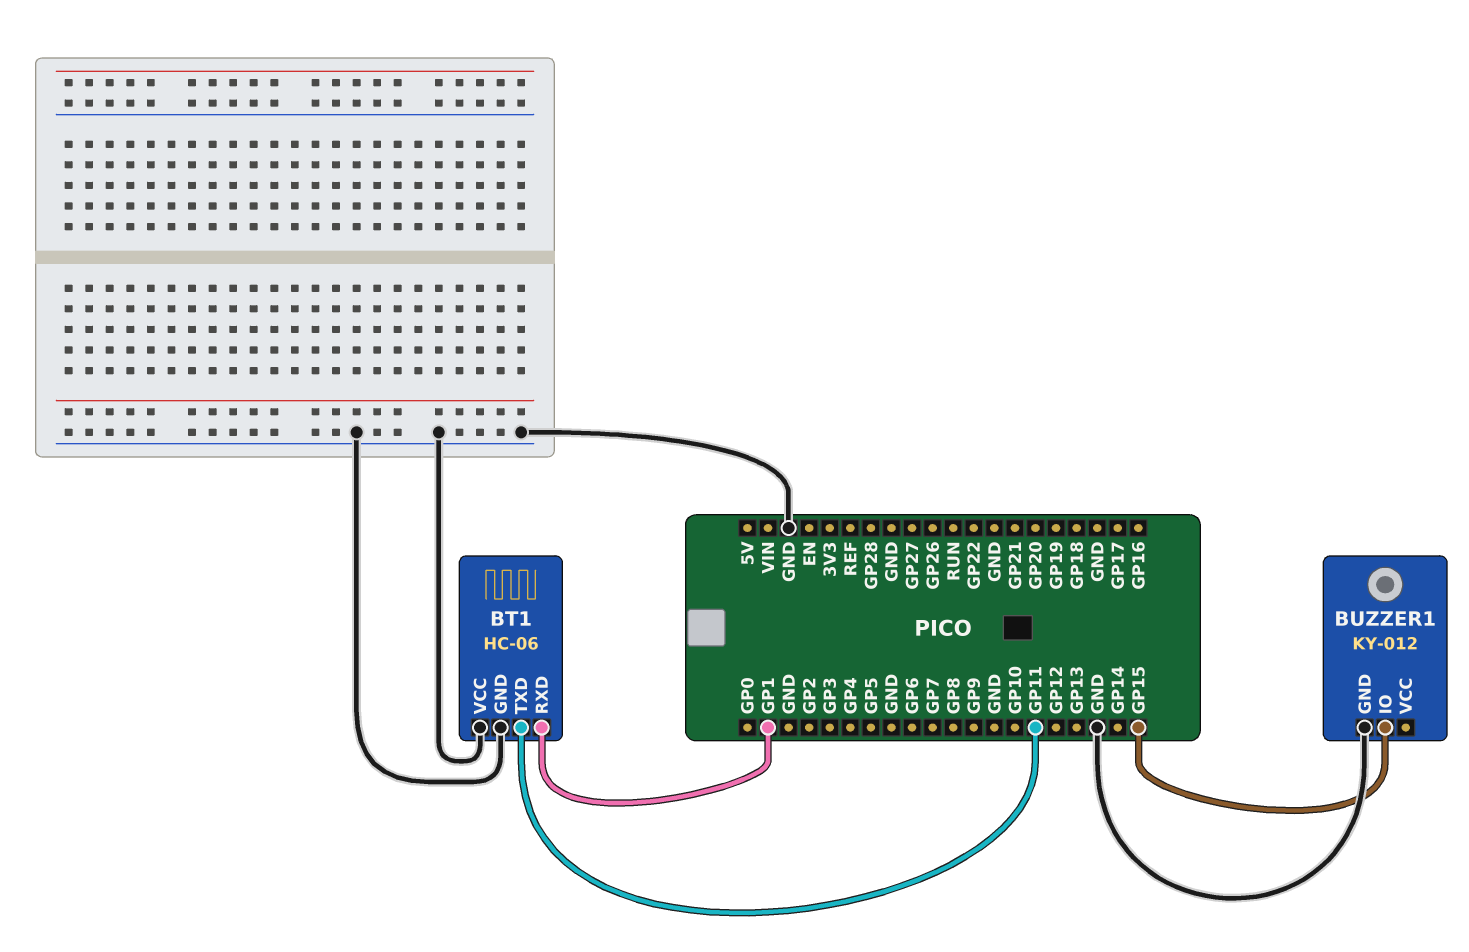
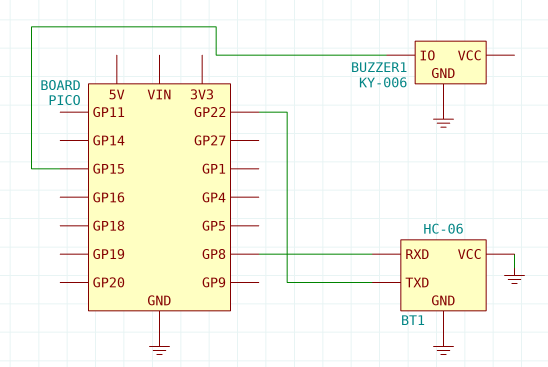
BT1 pin RXD: GP1 -> GP8
BT1 pin TXD: GP11 -> GP22
BUZZER1: KY-012 -> KY-006

